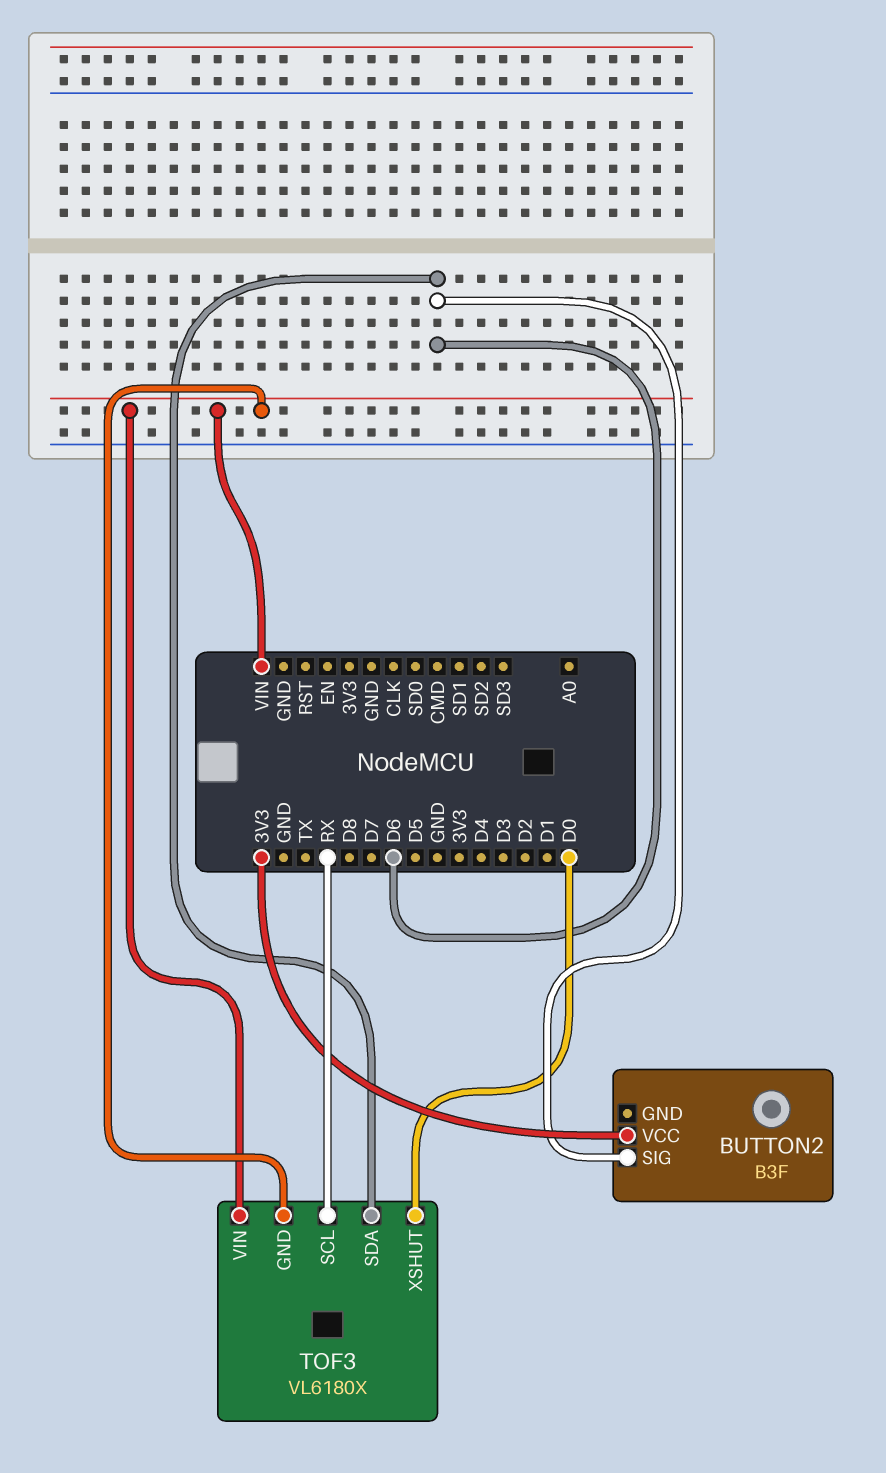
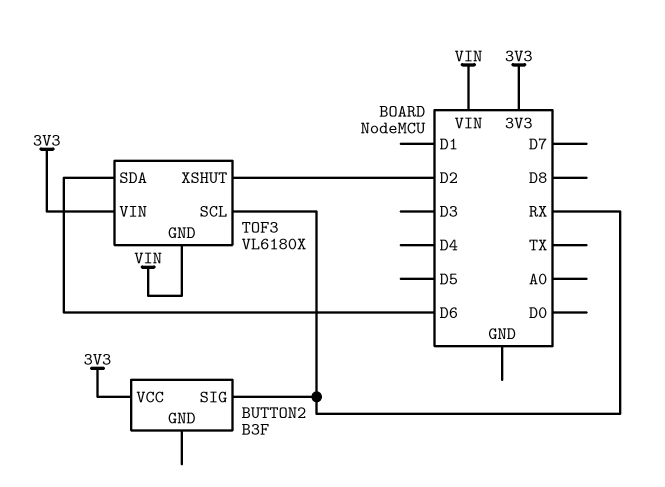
BUTTON2 pin SIG: D6 -> RX
TOF3 pin VIN: VIN -> 3V3
TOF3 pin XSHUT: D0 -> D2

